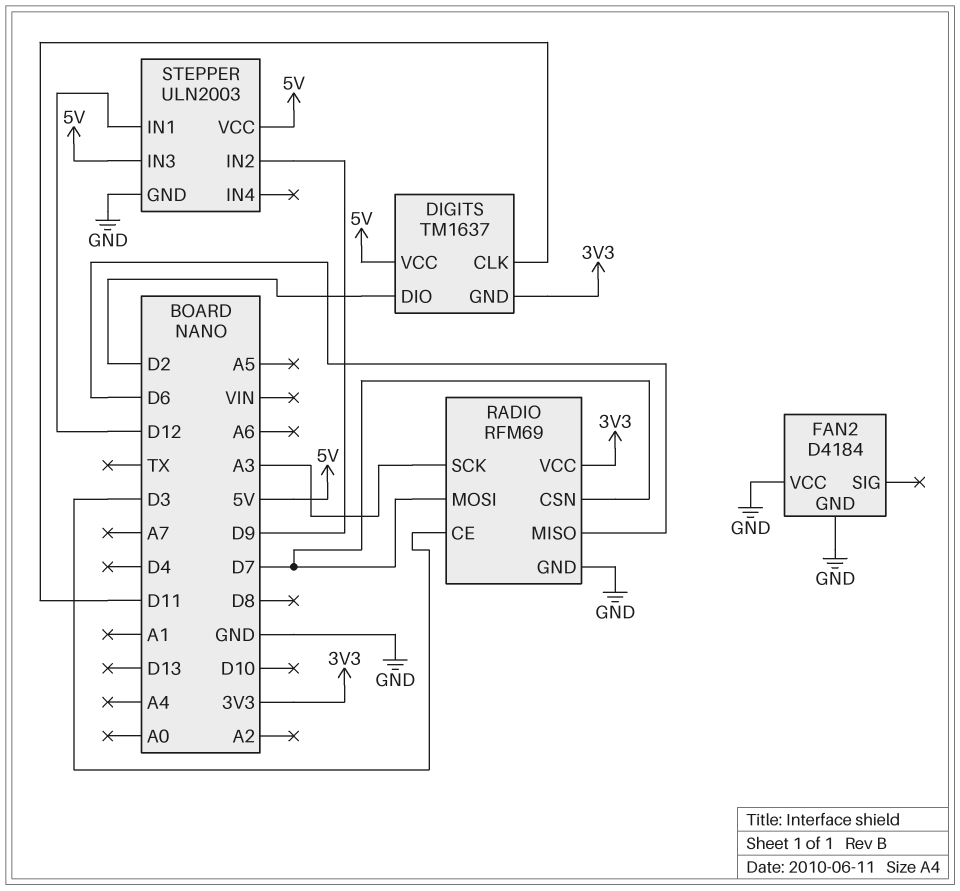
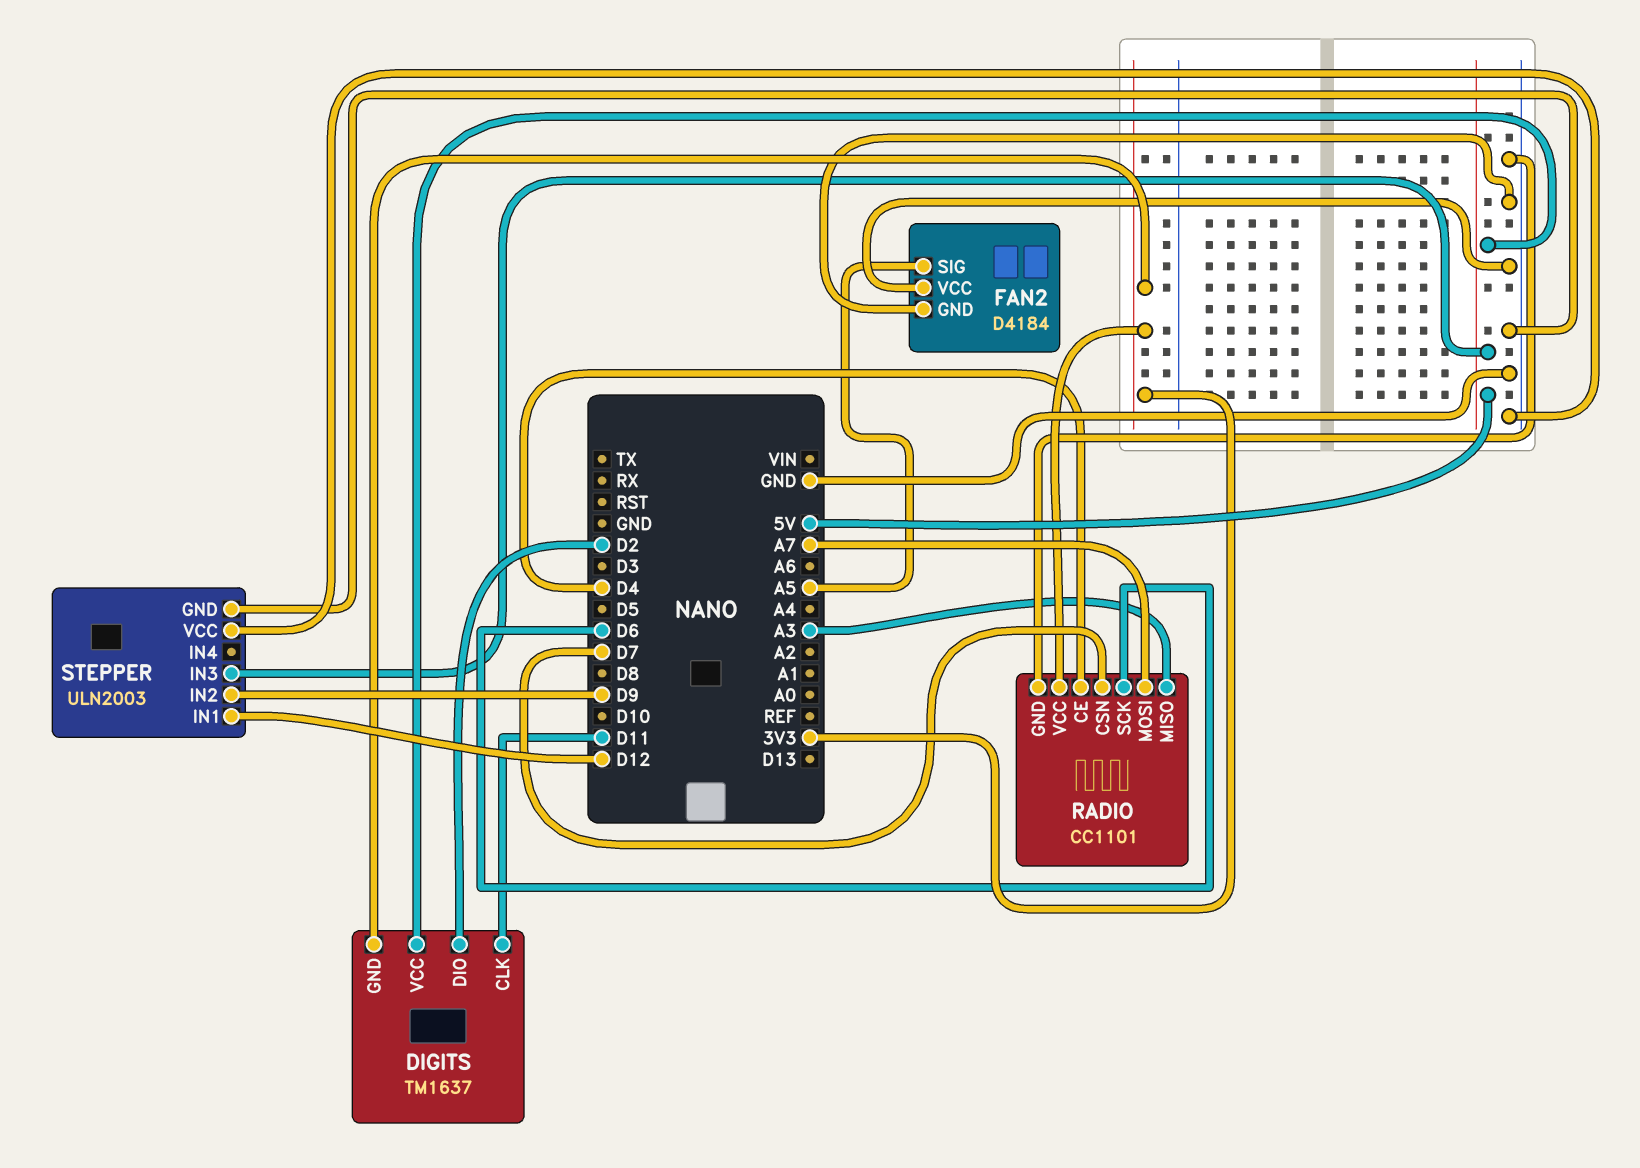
FAN2 pin SIG: none -> A5
RADIO: RFM69 -> CC1101
RADIO pin CE: D3 -> D4
RADIO pin MISO: D6 -> A3
RADIO pin MOSI: D7 -> A7
RADIO pin SCK: A3 -> D6
STEPPER pin VCC: 5V -> GND

